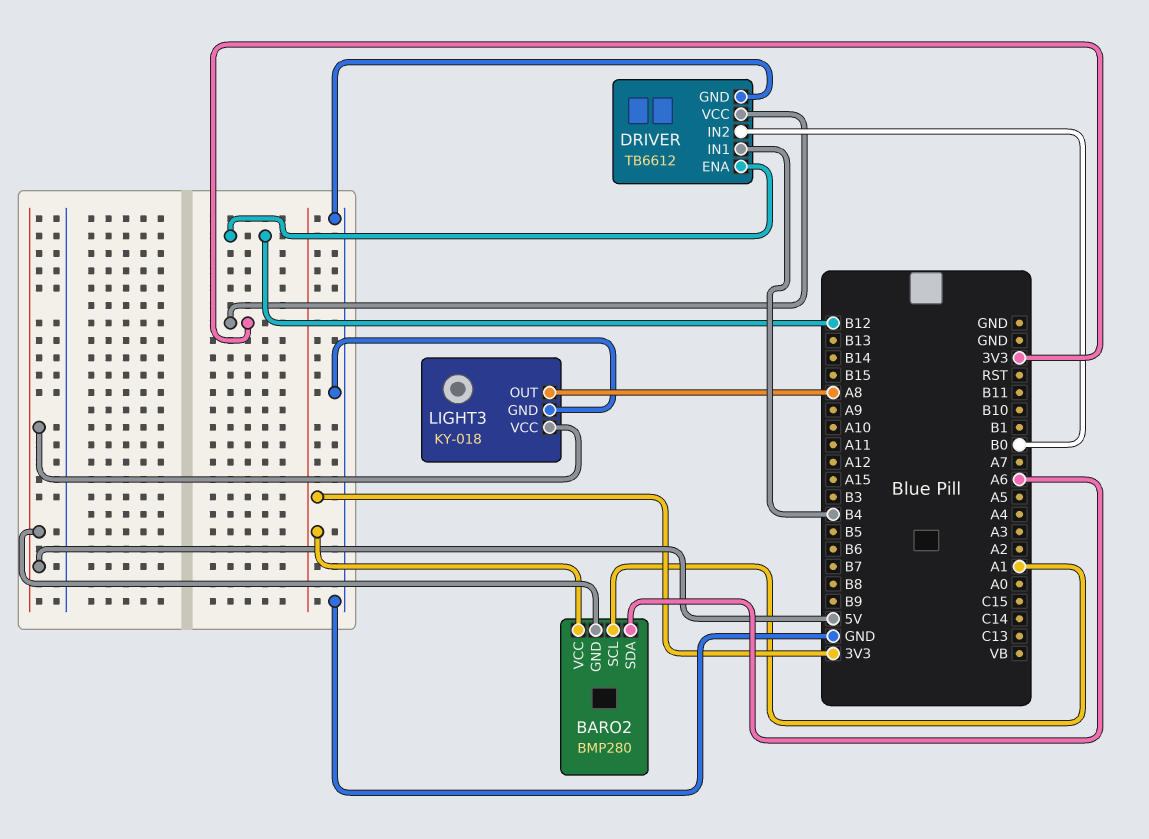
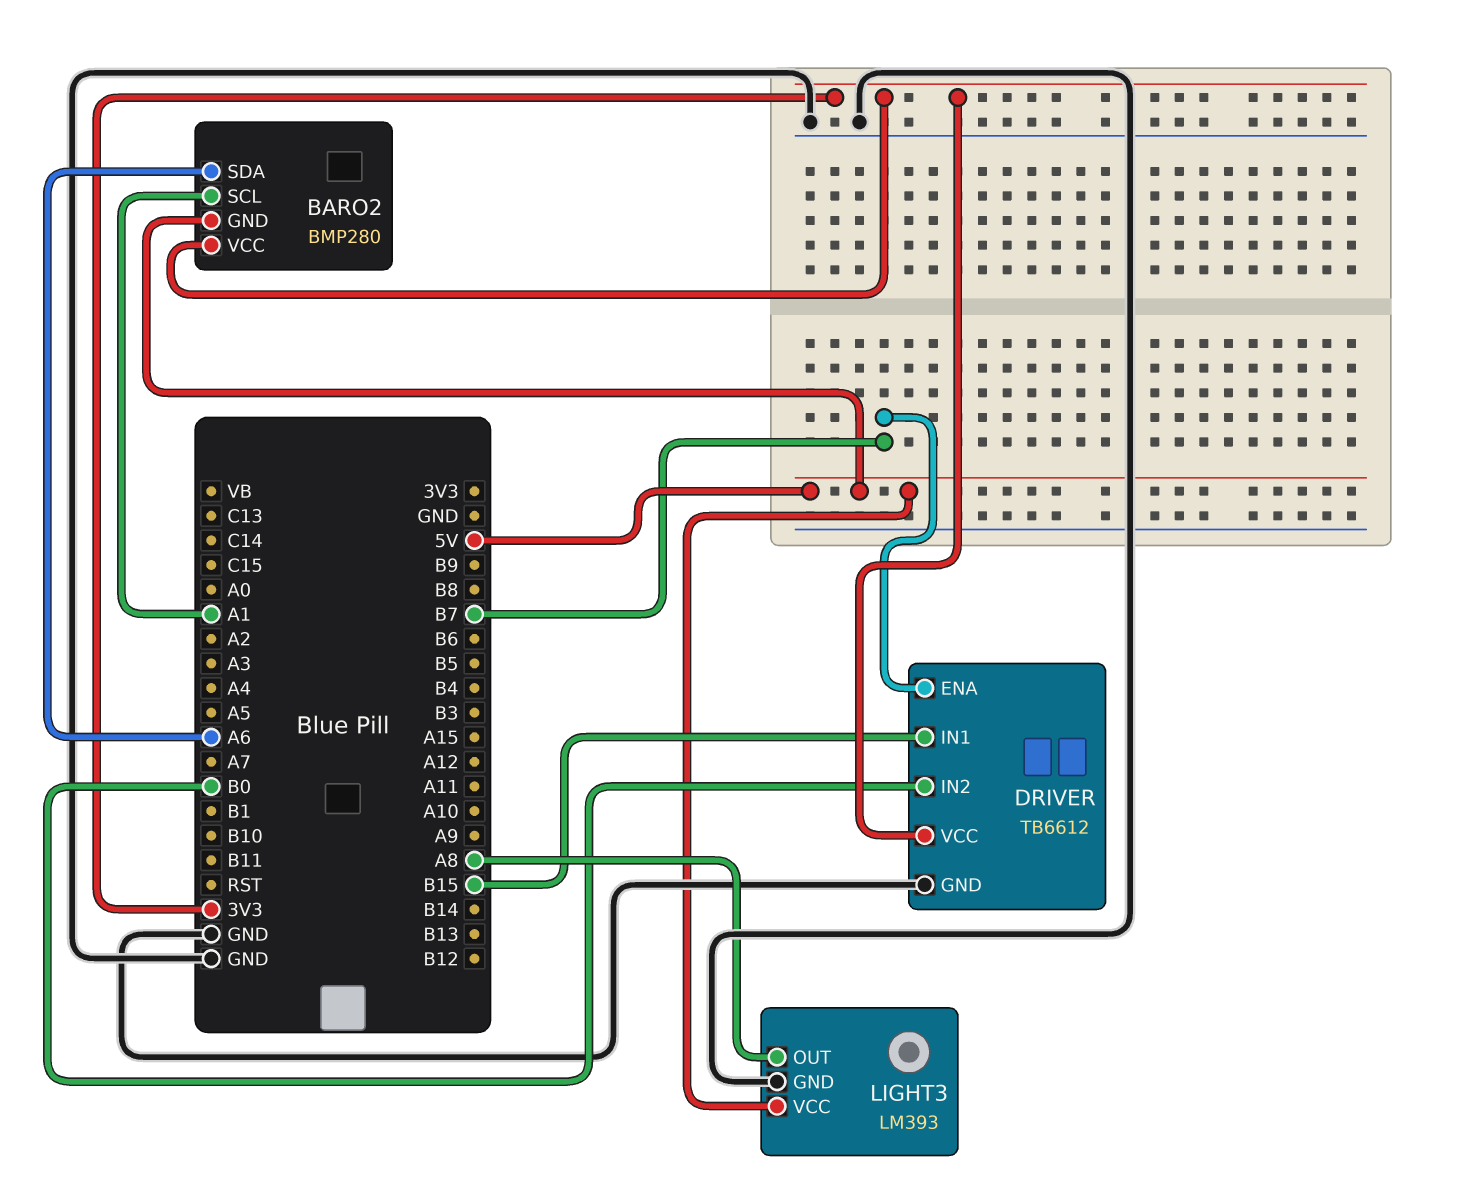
DRIVER pin ENA: B12 -> B7
DRIVER pin IN1: B4 -> B15
LIGHT3: KY-018 -> LM393

